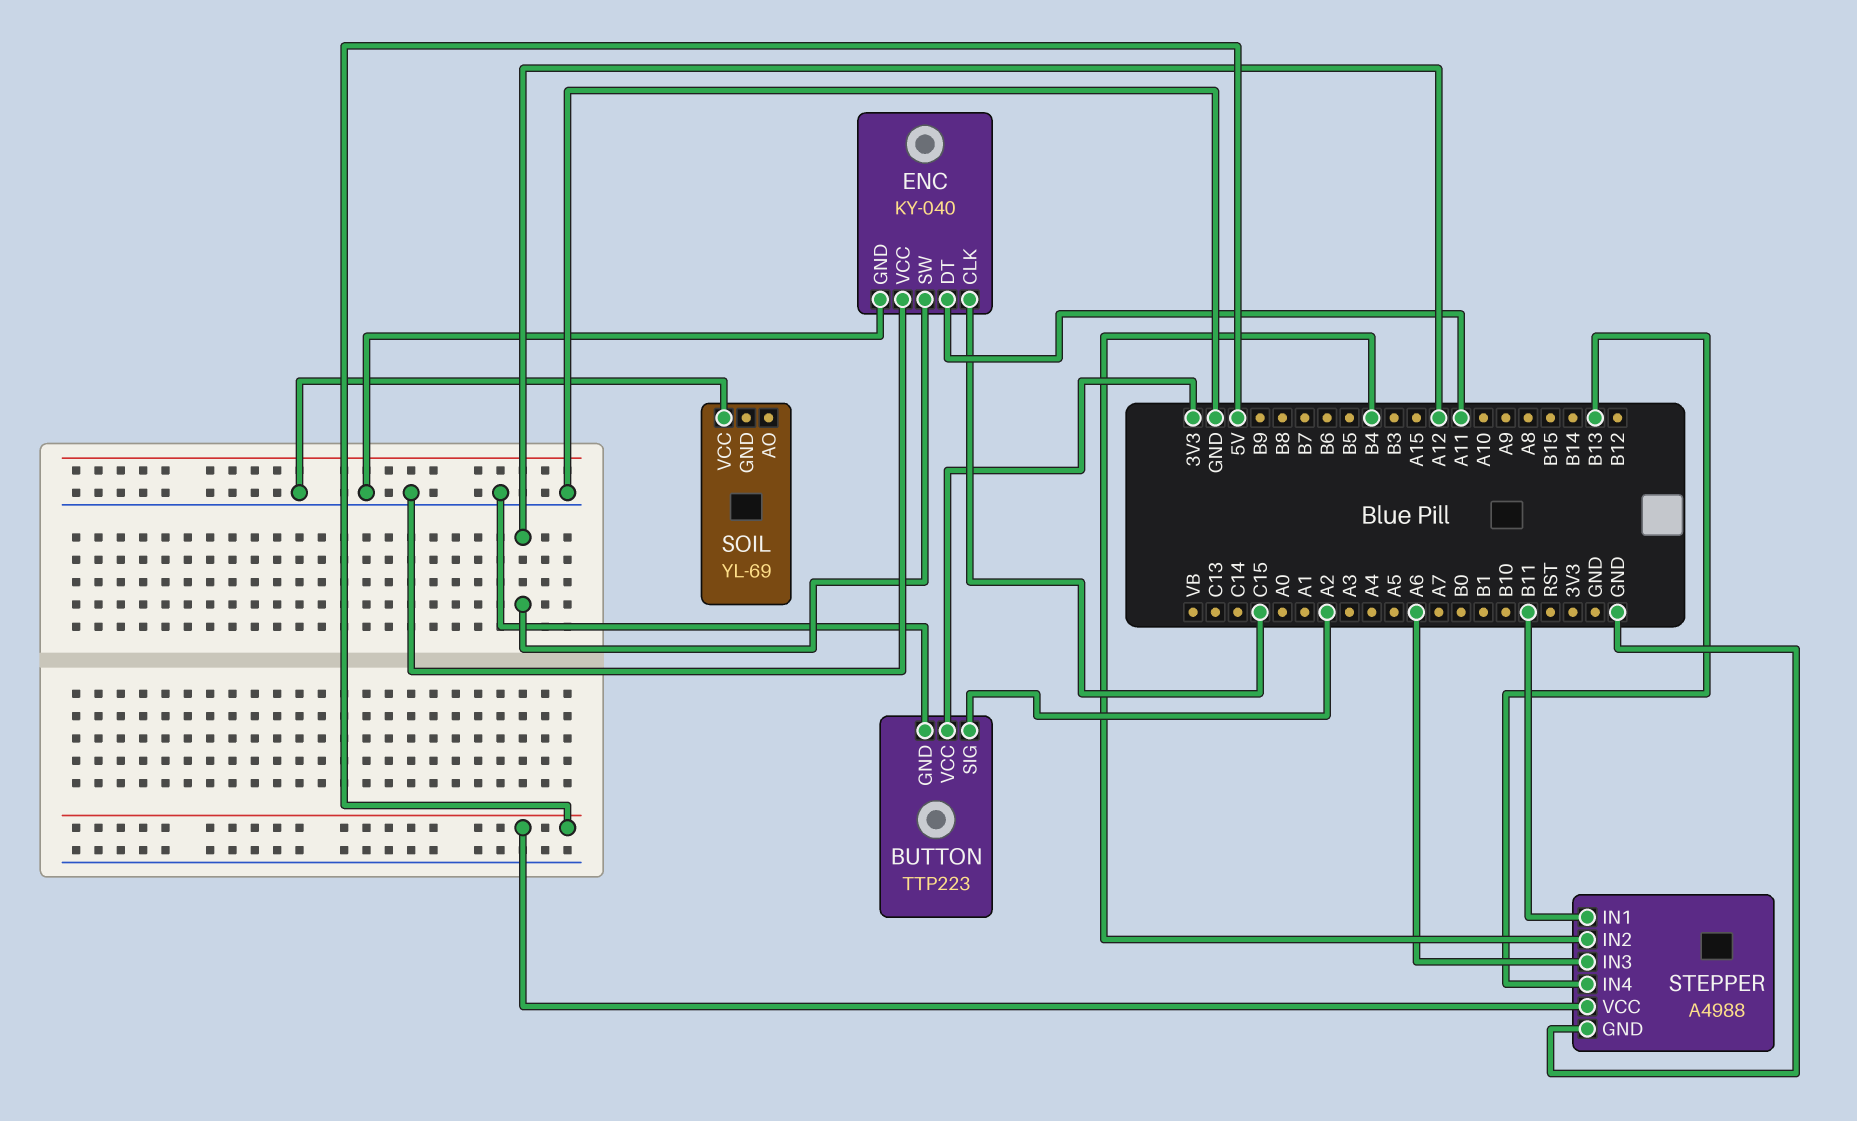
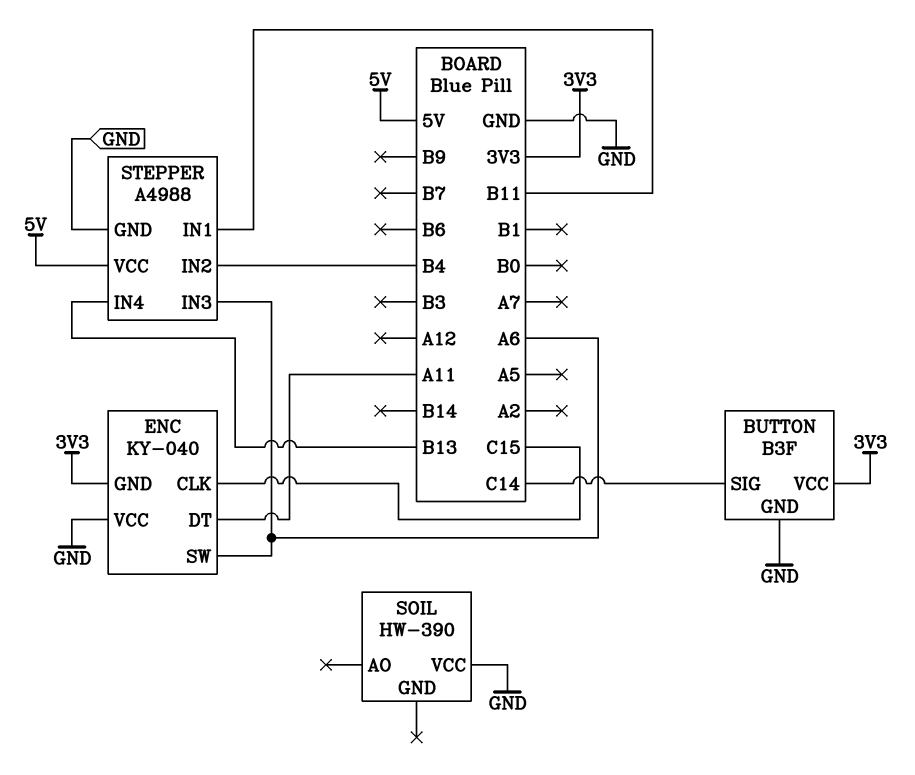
BUTTON: TTP223 -> B3F
BUTTON pin SIG: A2 -> C14
ENC pin GND: GND -> 3V3
ENC pin SW: A12 -> A6
SOIL: YL-69 -> HW-390

